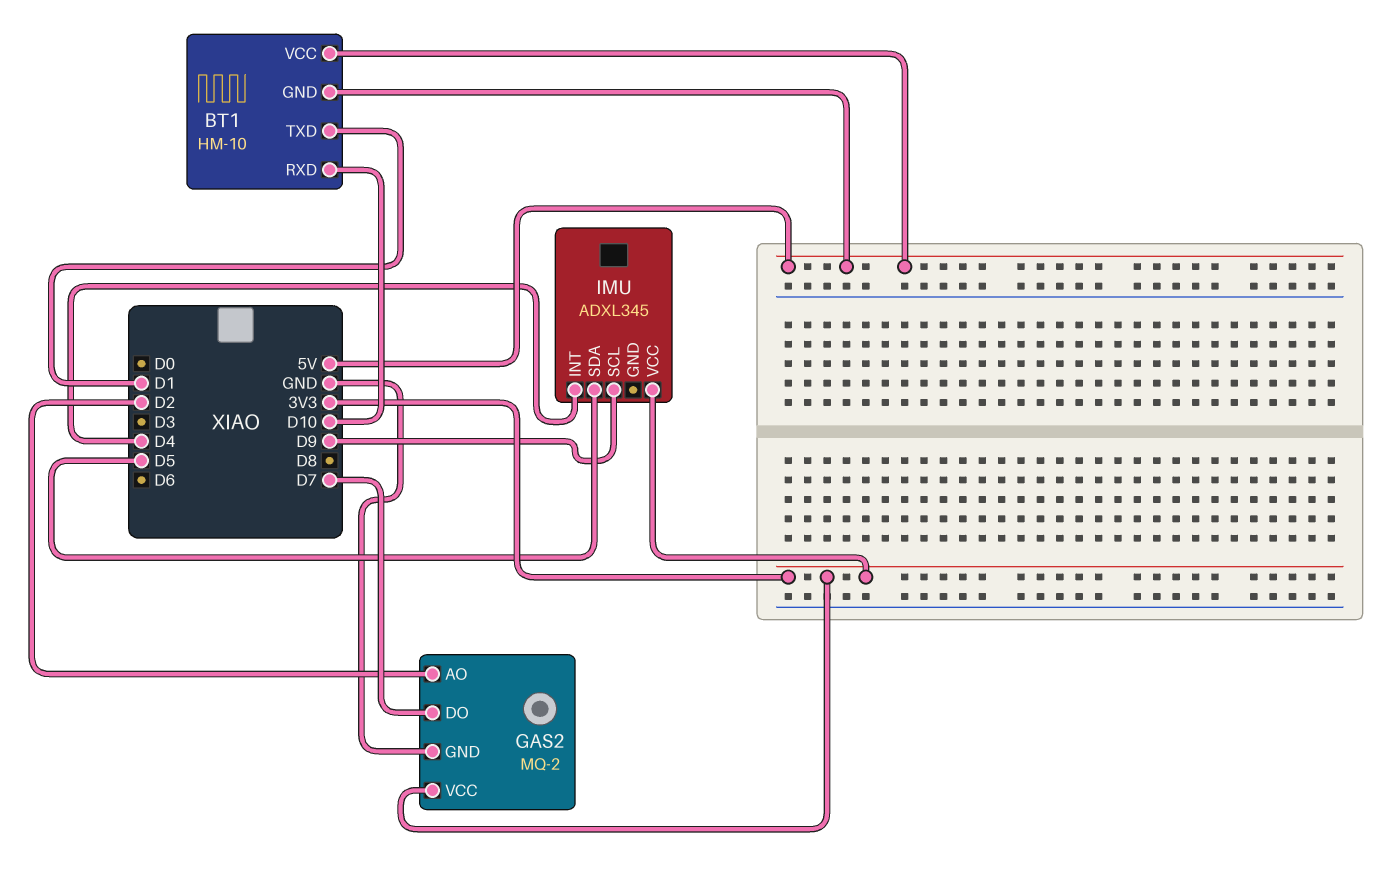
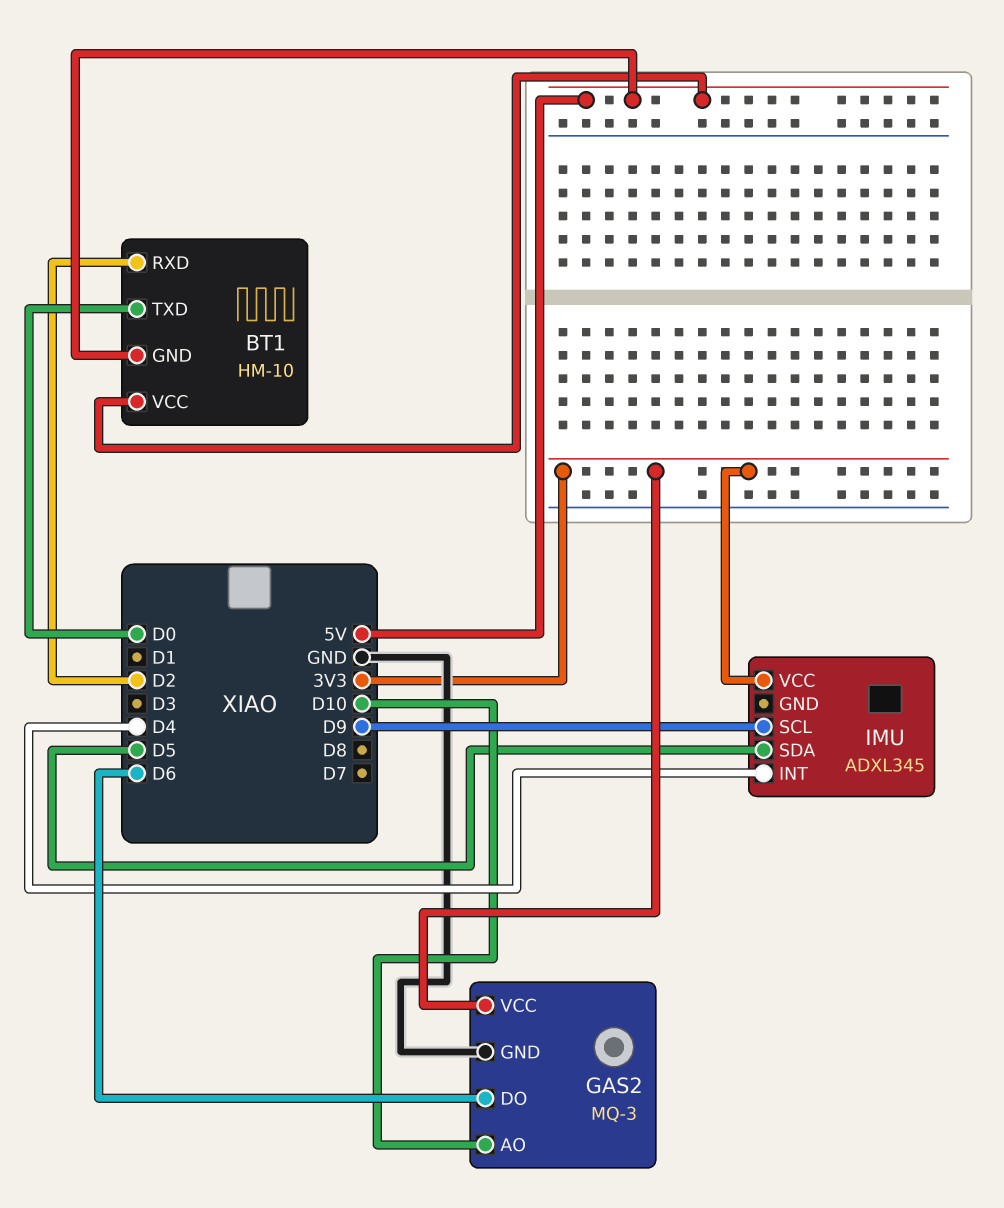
BT1 pin RXD: D10 -> D2
BT1 pin TXD: D1 -> D0
GAS2: MQ-2 -> MQ-3
GAS2 pin AO: D2 -> D10
GAS2 pin DO: D7 -> D6

